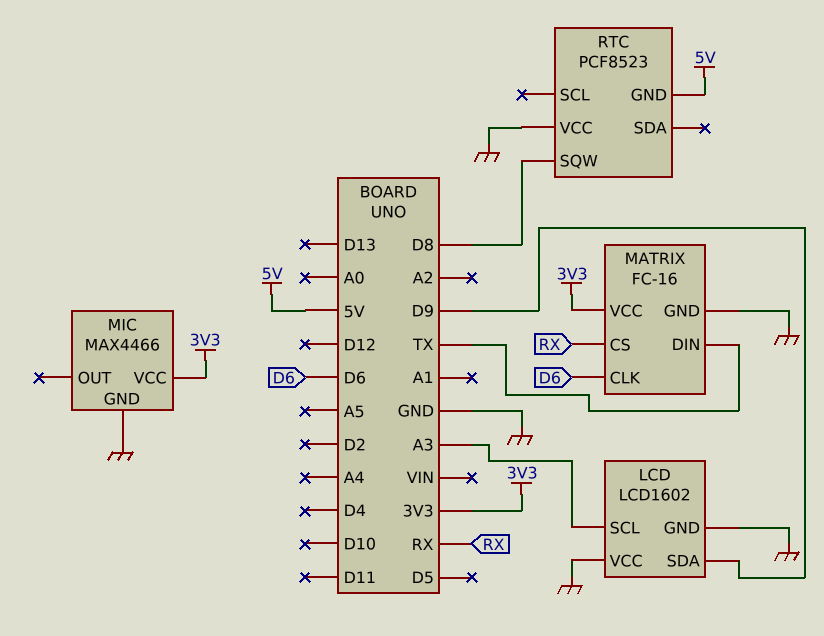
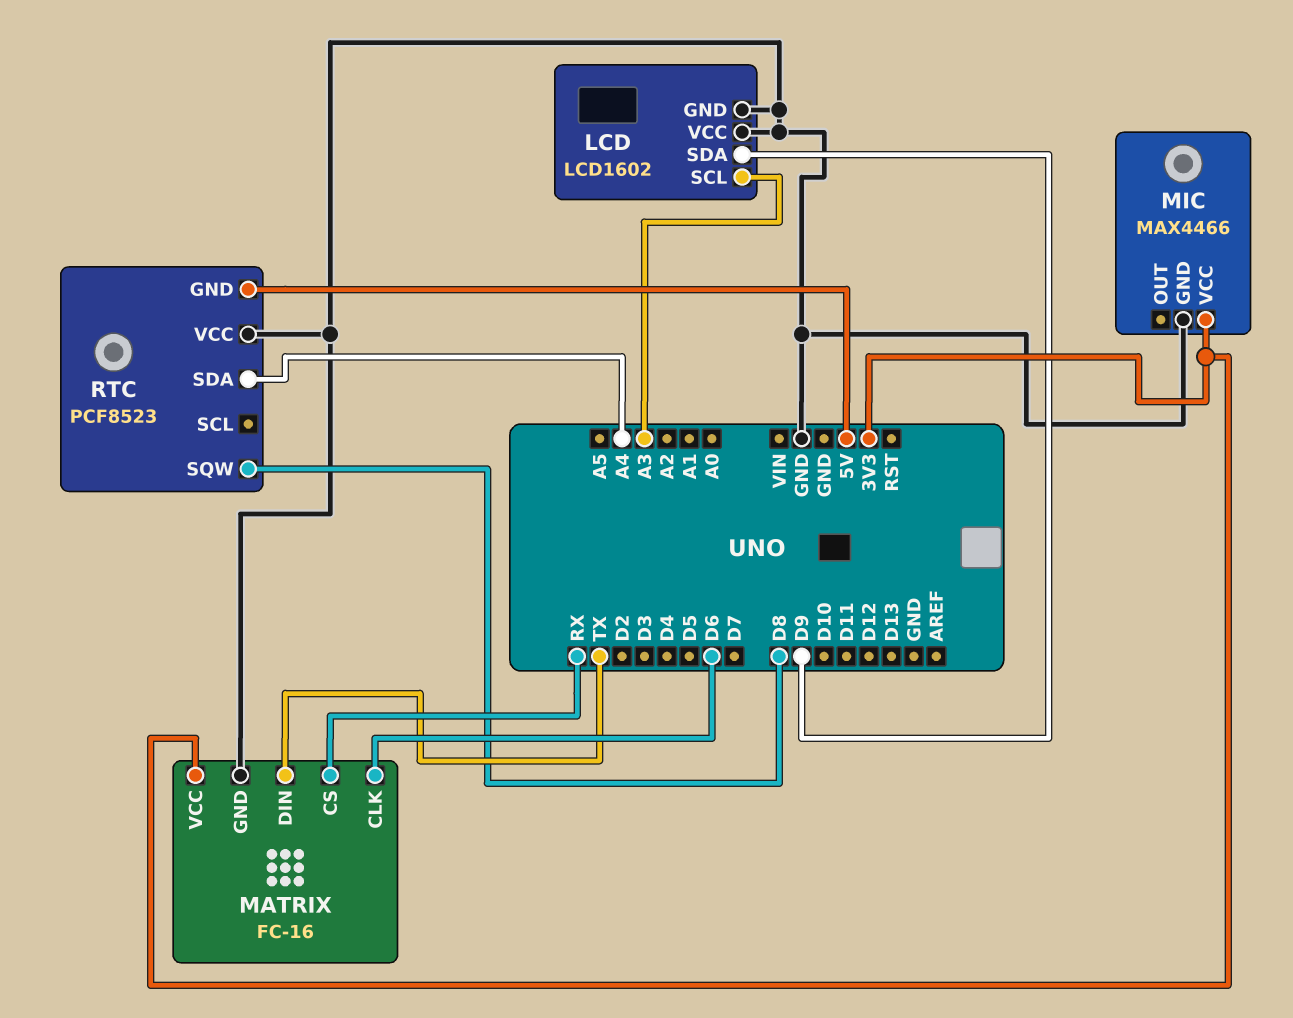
RTC pin SDA: none -> A4

